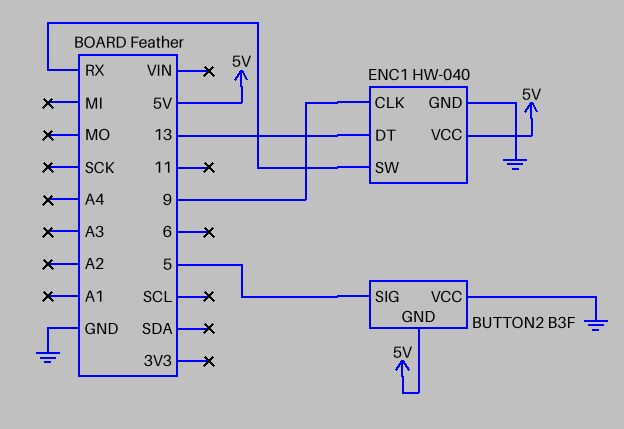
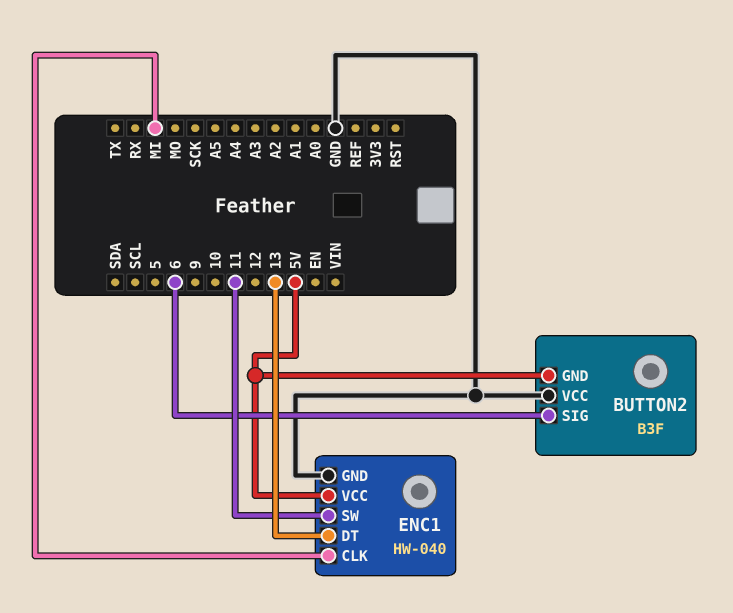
BUTTON2 pin SIG: 5 -> 6
ENC1 pin CLK: 9 -> MI
ENC1 pin SW: RX -> 11

